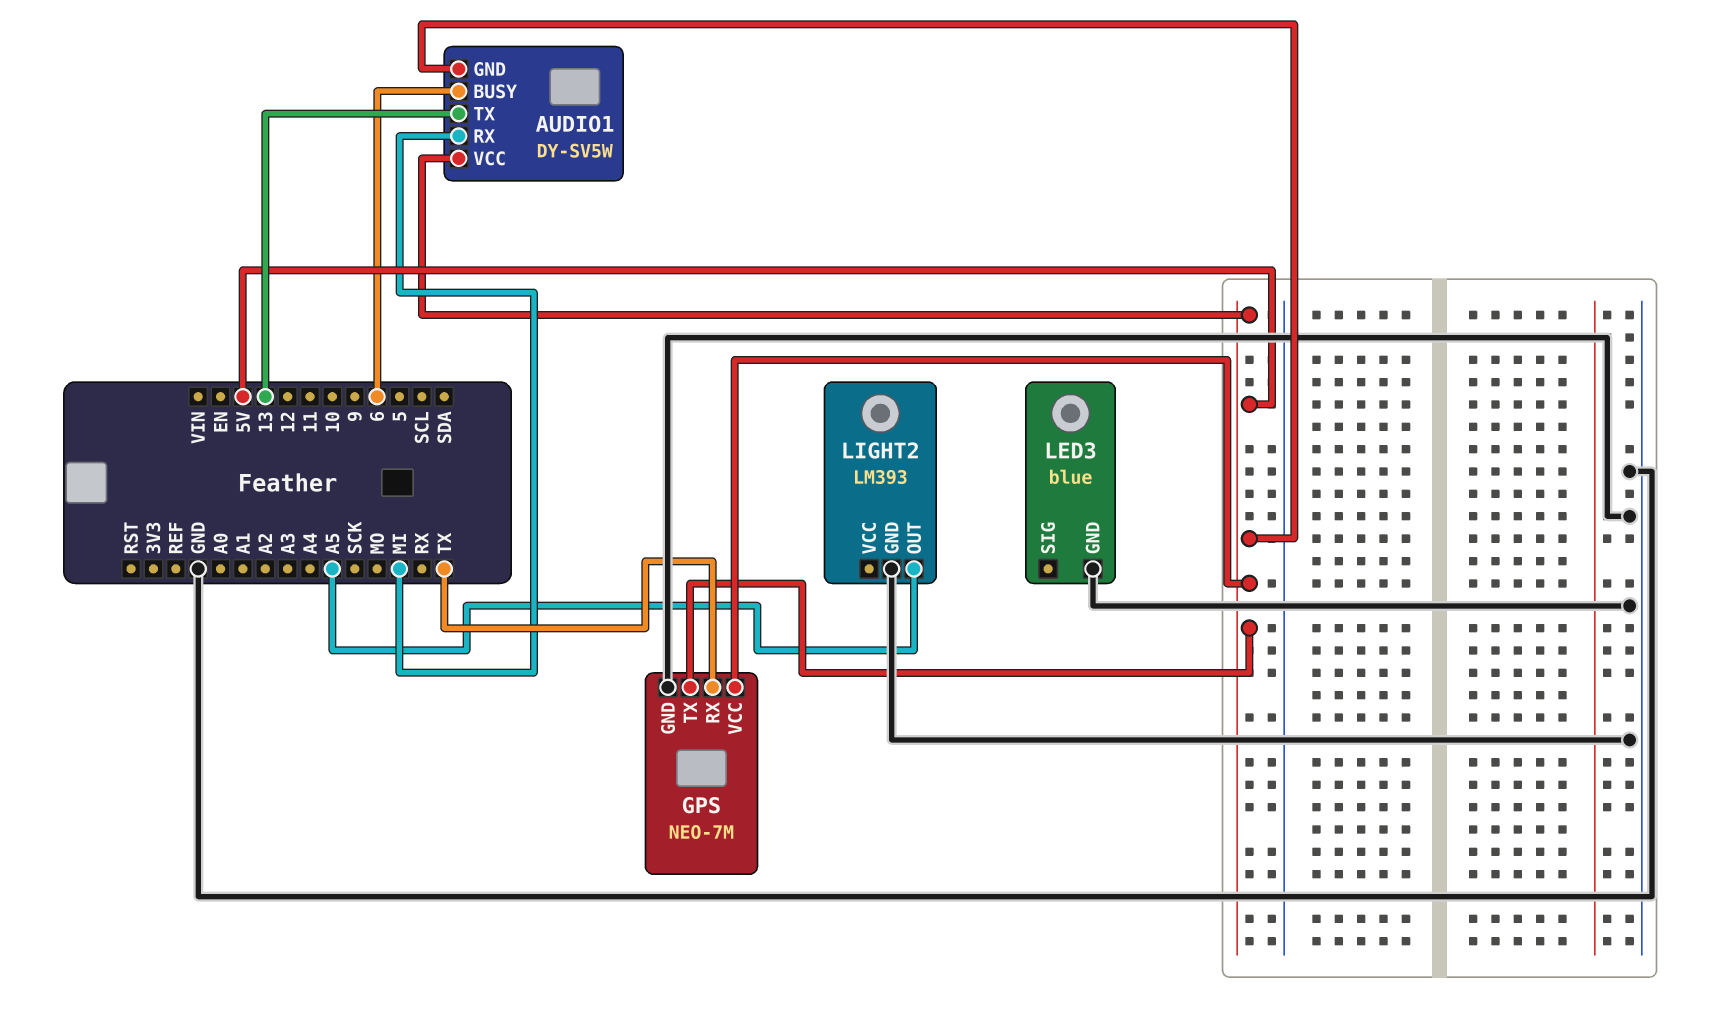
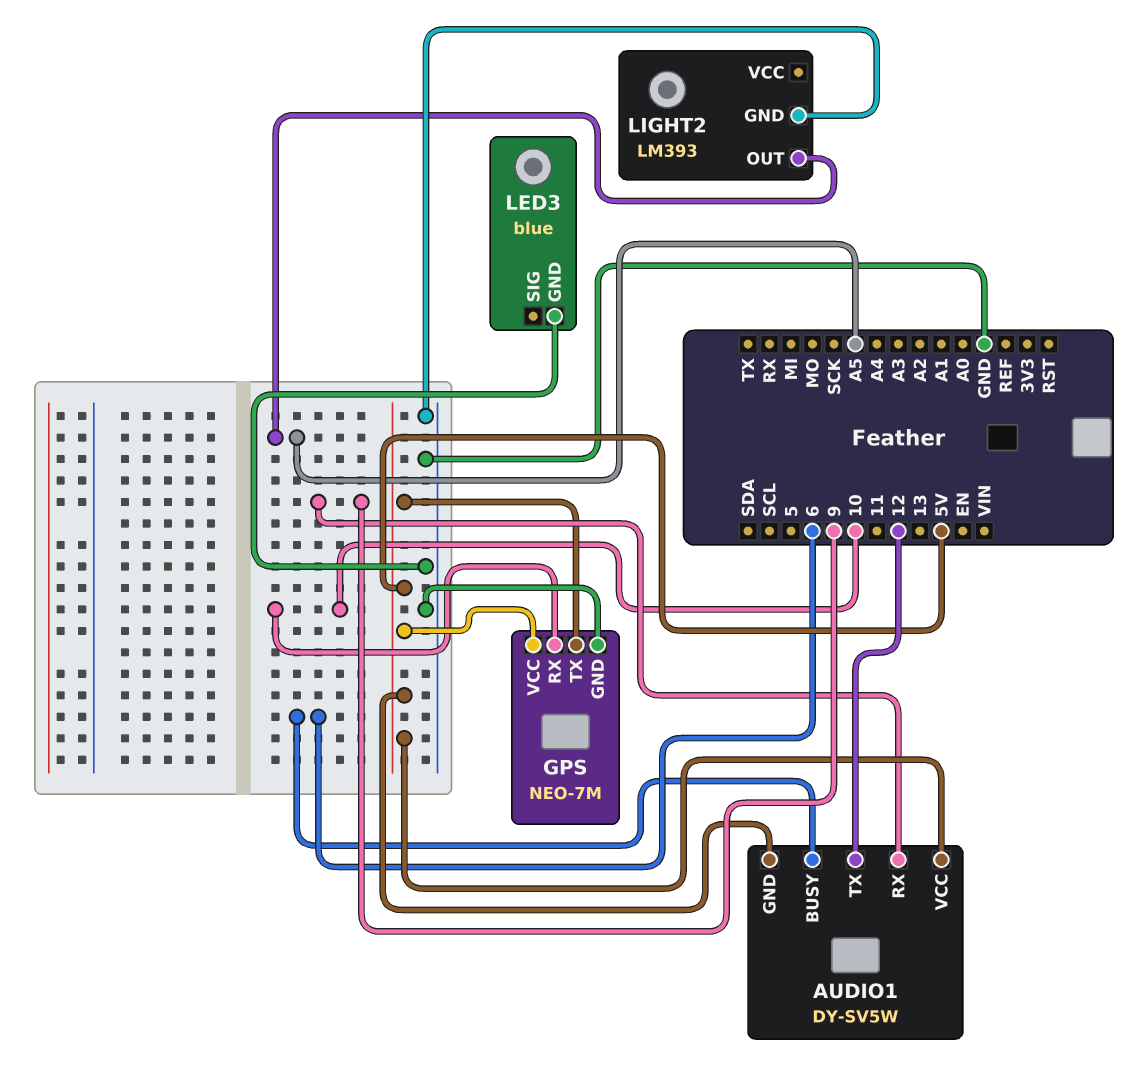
AUDIO1 pin RX: MI -> 9
AUDIO1 pin TX: 13 -> 12
GPS pin RX: TX -> 10

